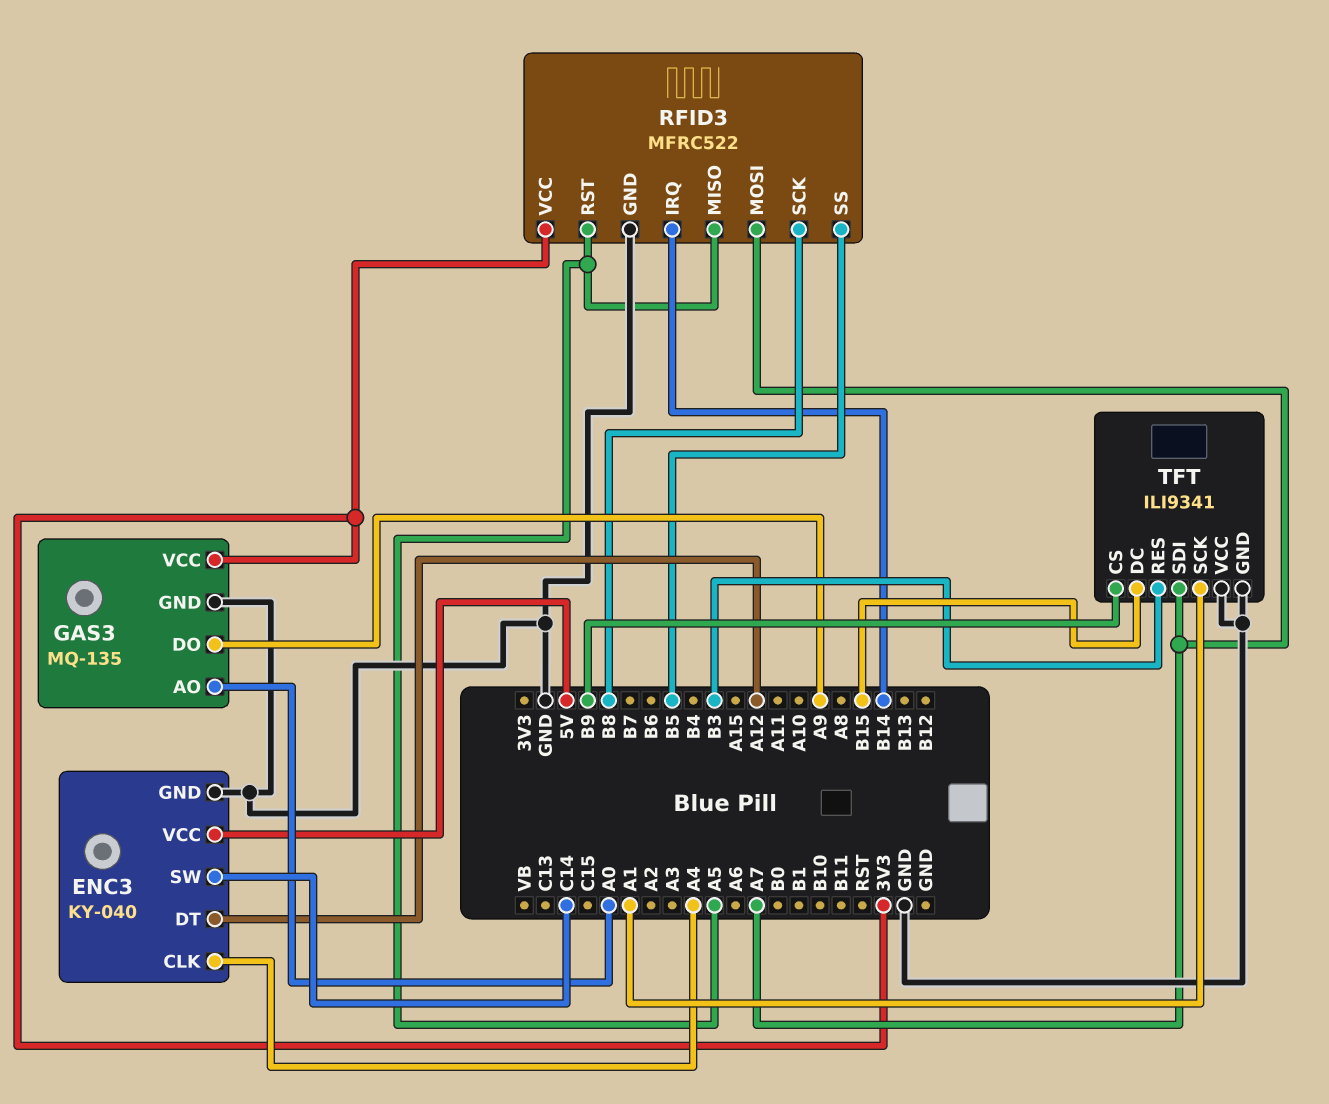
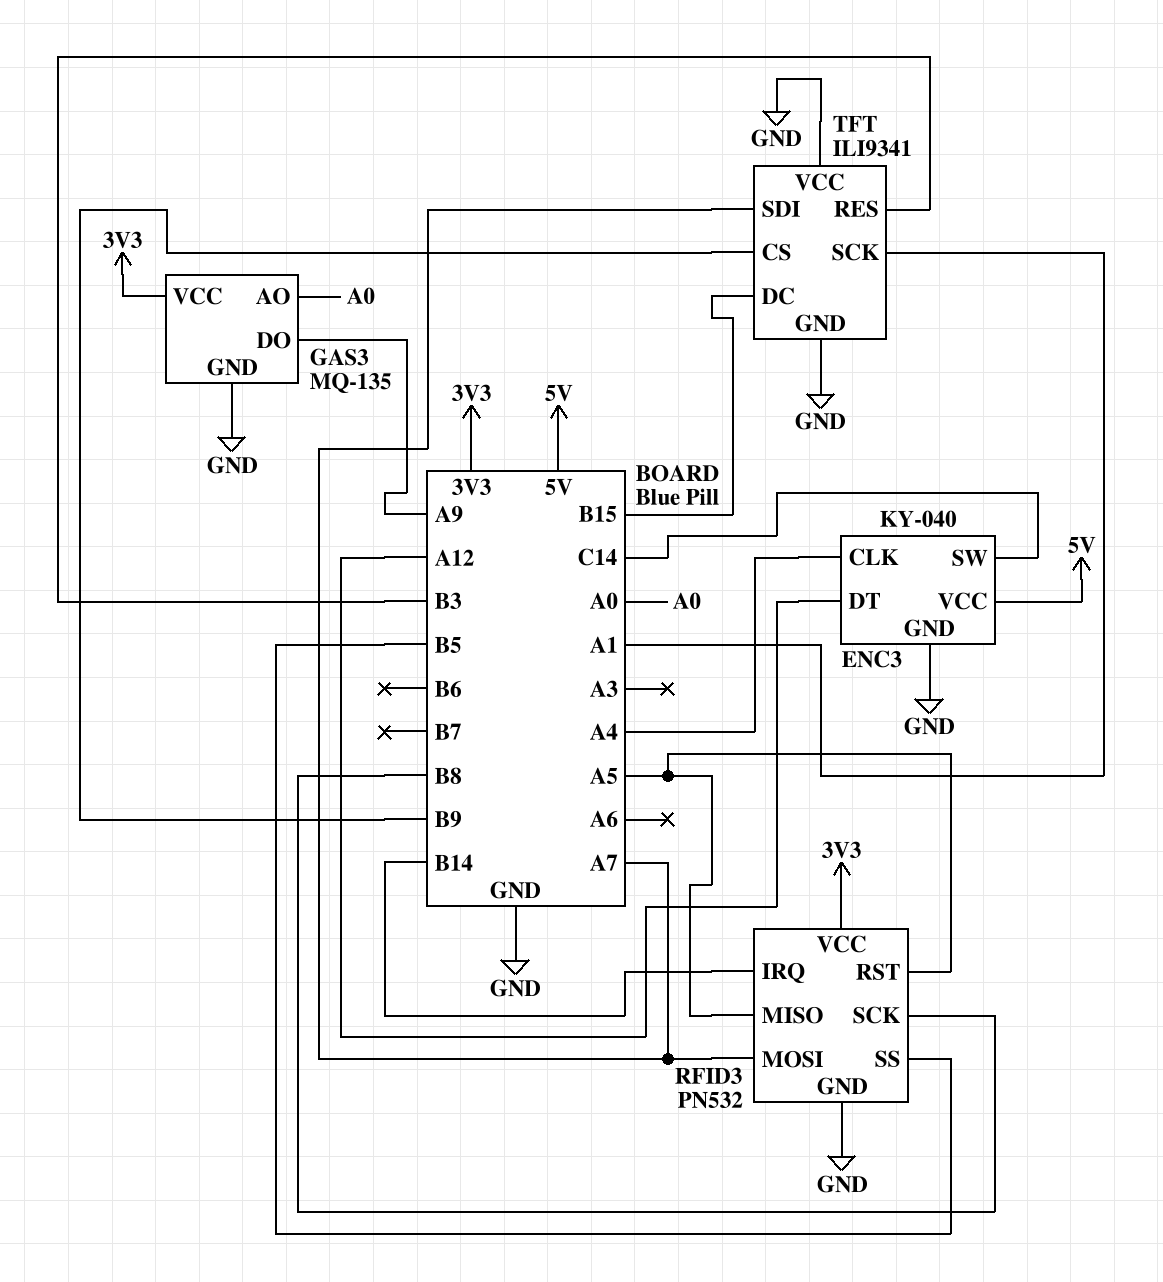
RFID3: MFRC522 -> PN532

